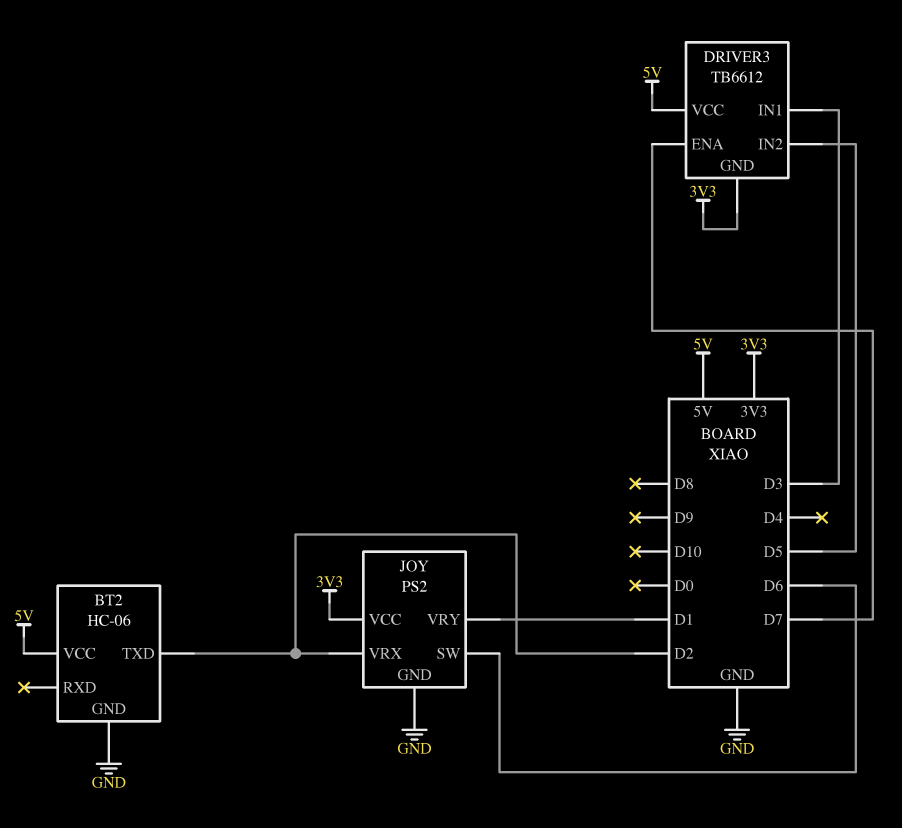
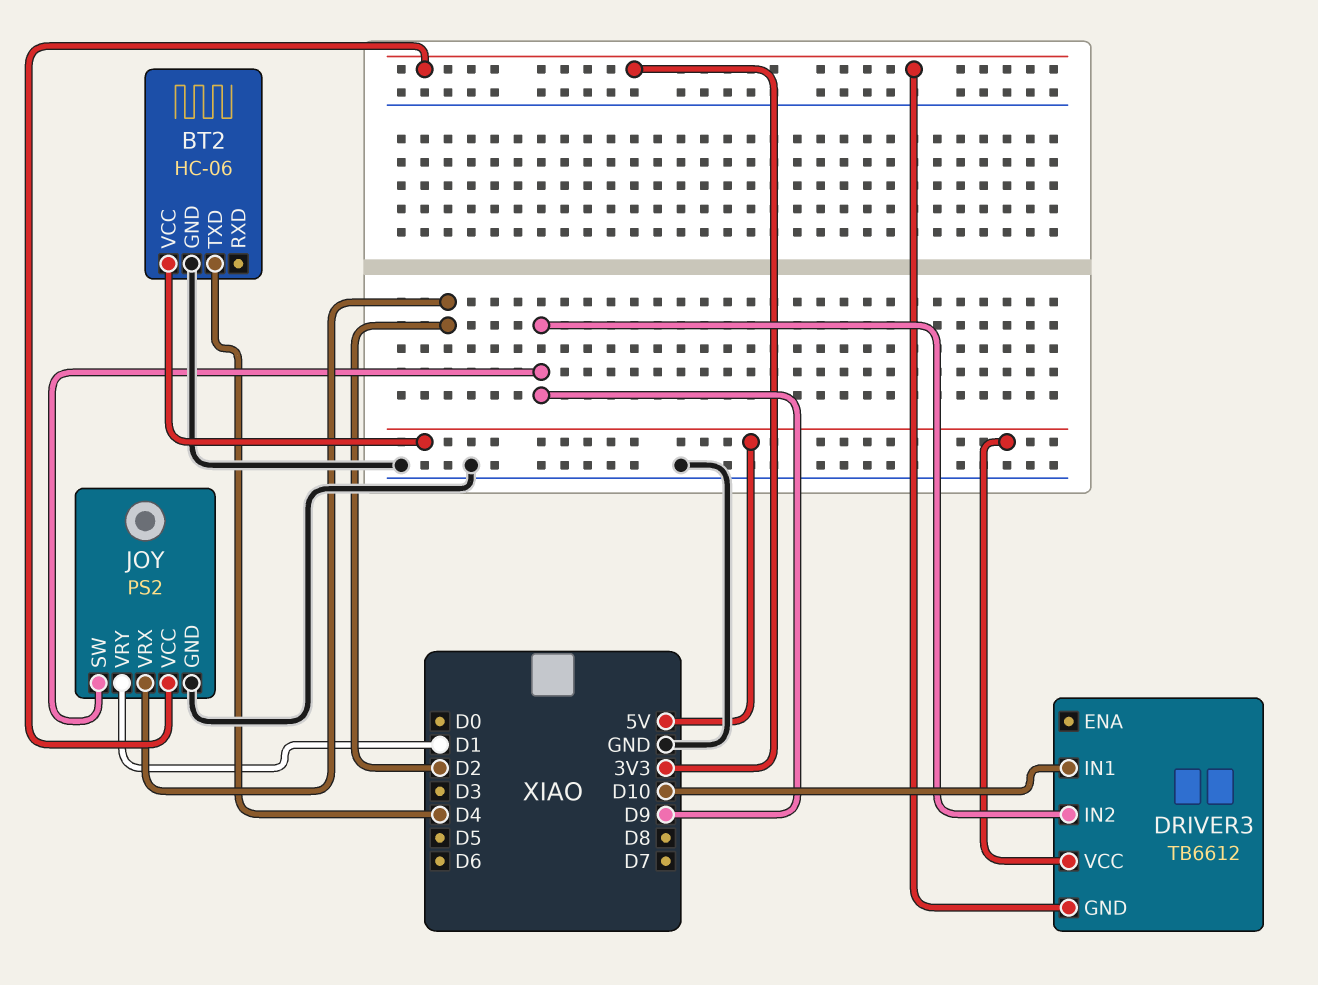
BT2 pin TXD: D2 -> D4
DRIVER3 pin ENA: D7 -> none
DRIVER3 pin IN1: D3 -> D10
DRIVER3 pin IN2: D5 -> D9
JOY pin SW: D6 -> D9

